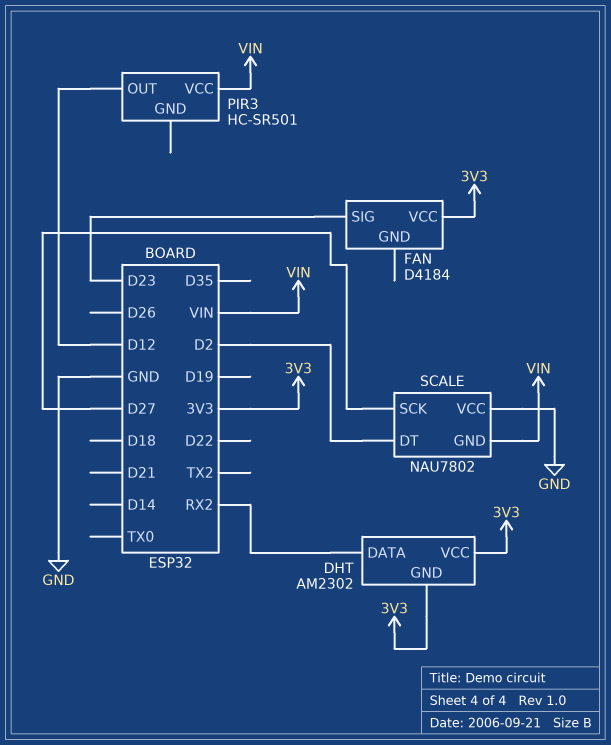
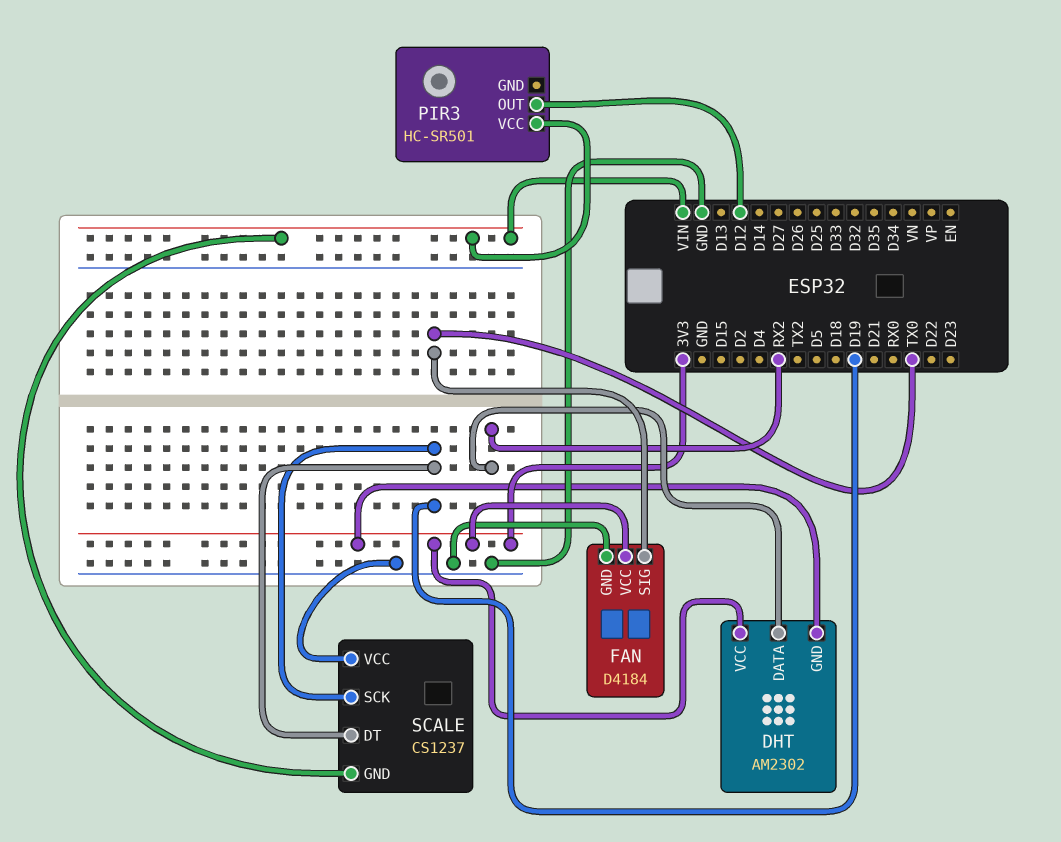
FAN pin GND: none -> GND
FAN pin SIG: D23 -> TX0
SCALE: NAU7802 -> CS1237
SCALE pin DT: D2 -> D19
SCALE pin SCK: D27 -> D19

